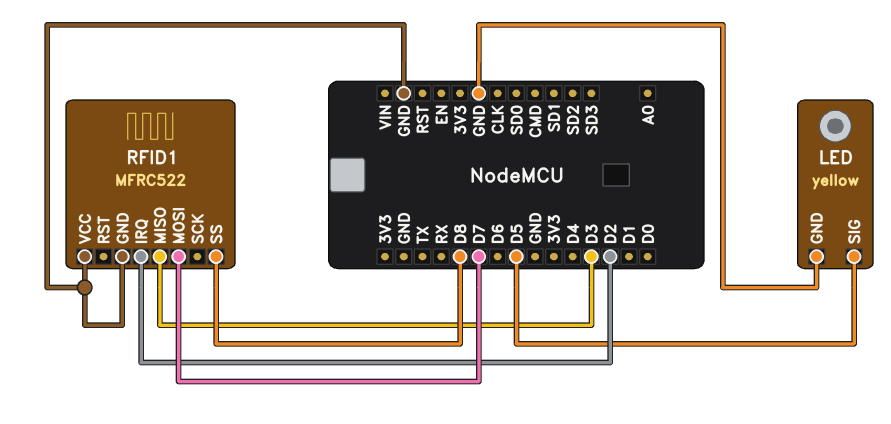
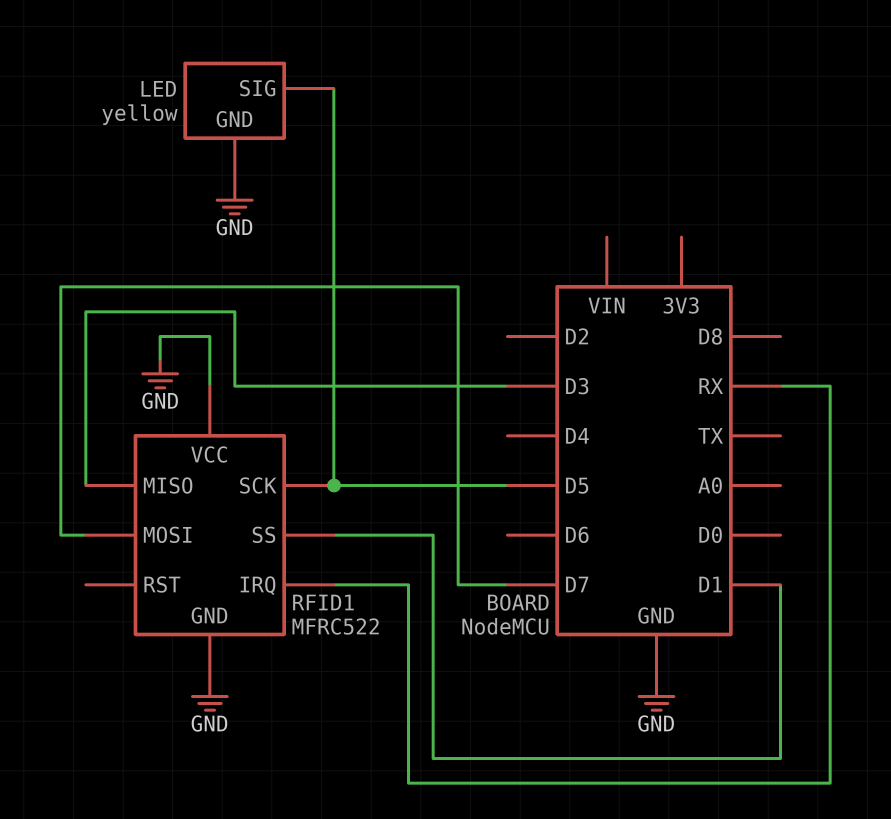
RFID1 pin IRQ: D2 -> RX
RFID1 pin SCK: none -> D5
RFID1 pin SS: D8 -> D1

